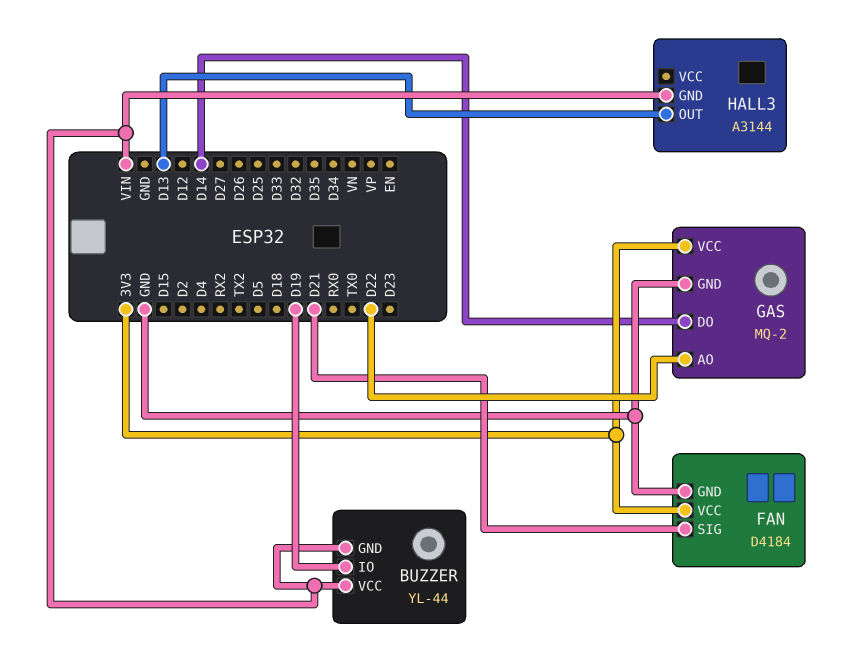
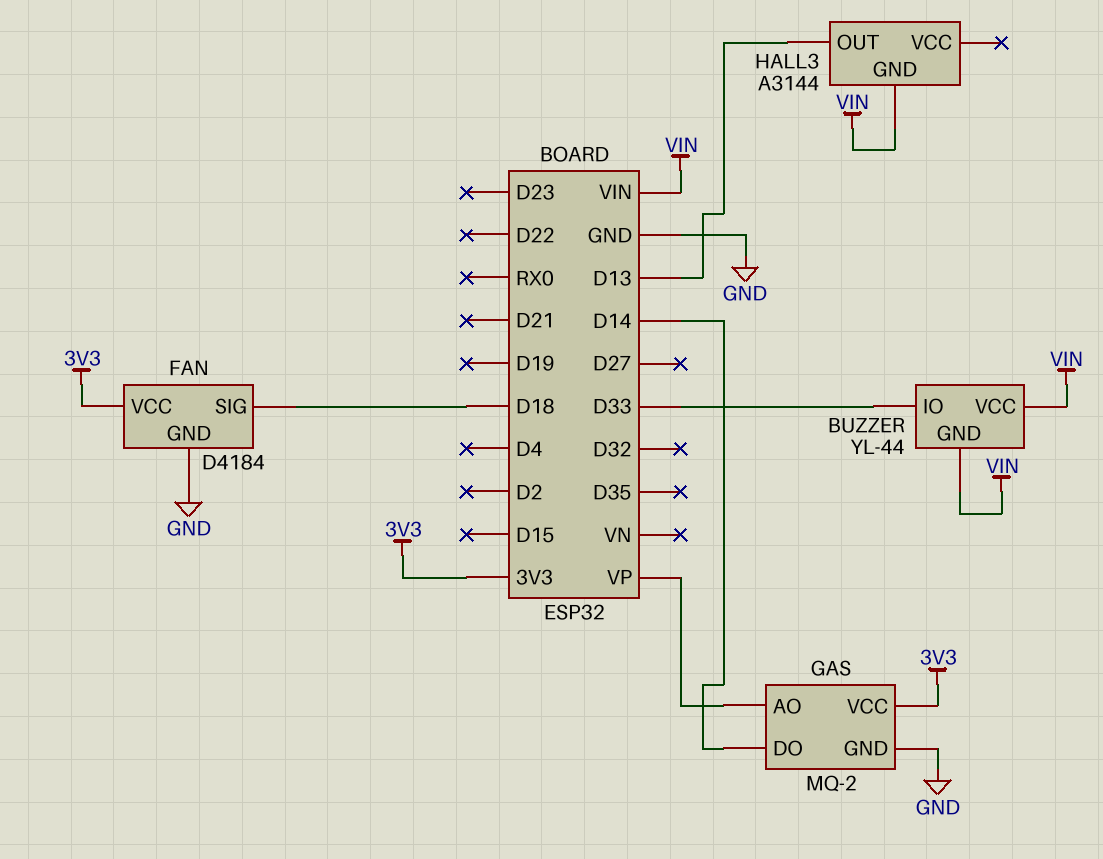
BUZZER pin IO: D19 -> D33
FAN pin SIG: D21 -> D18
GAS pin AO: D22 -> VP

